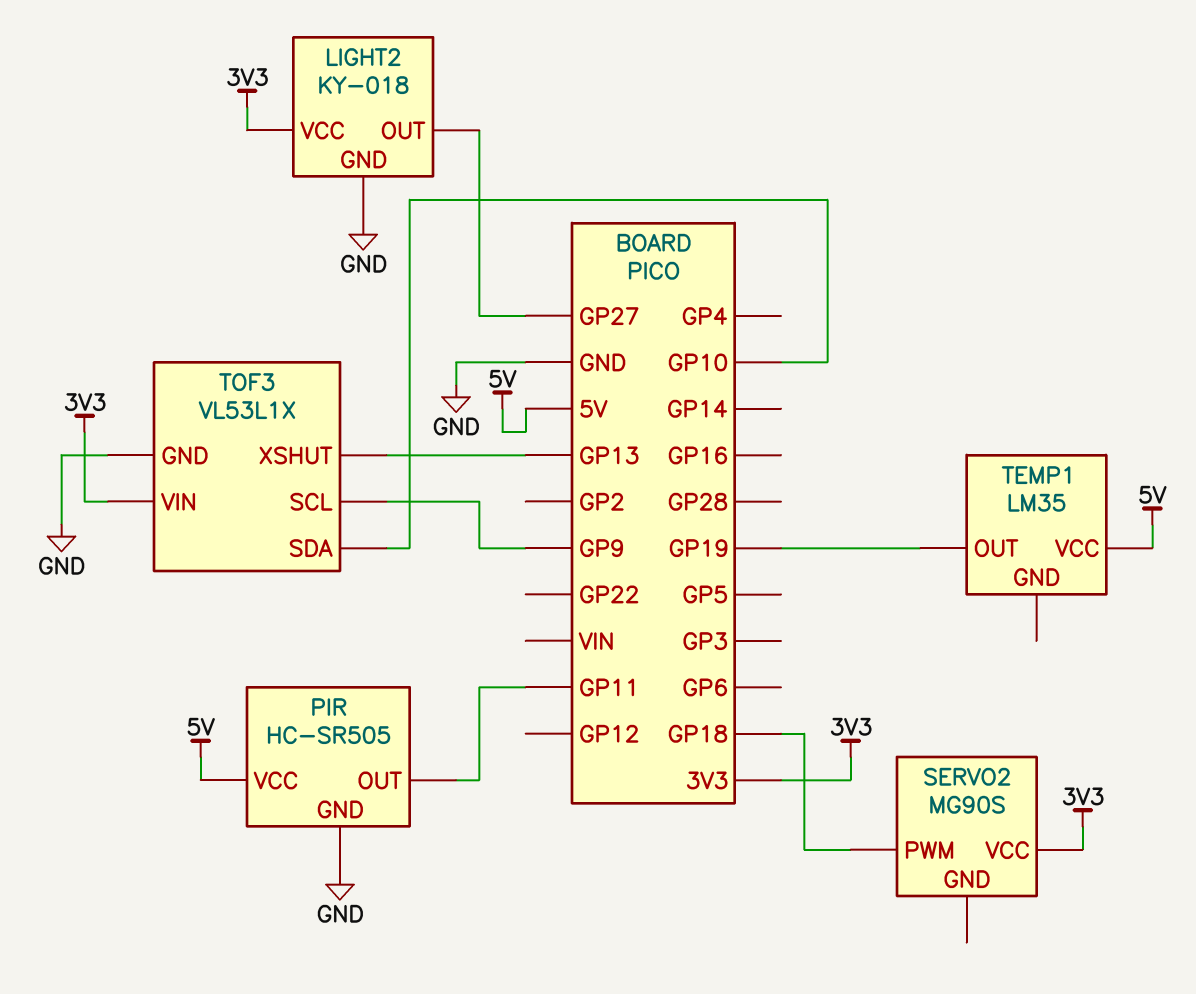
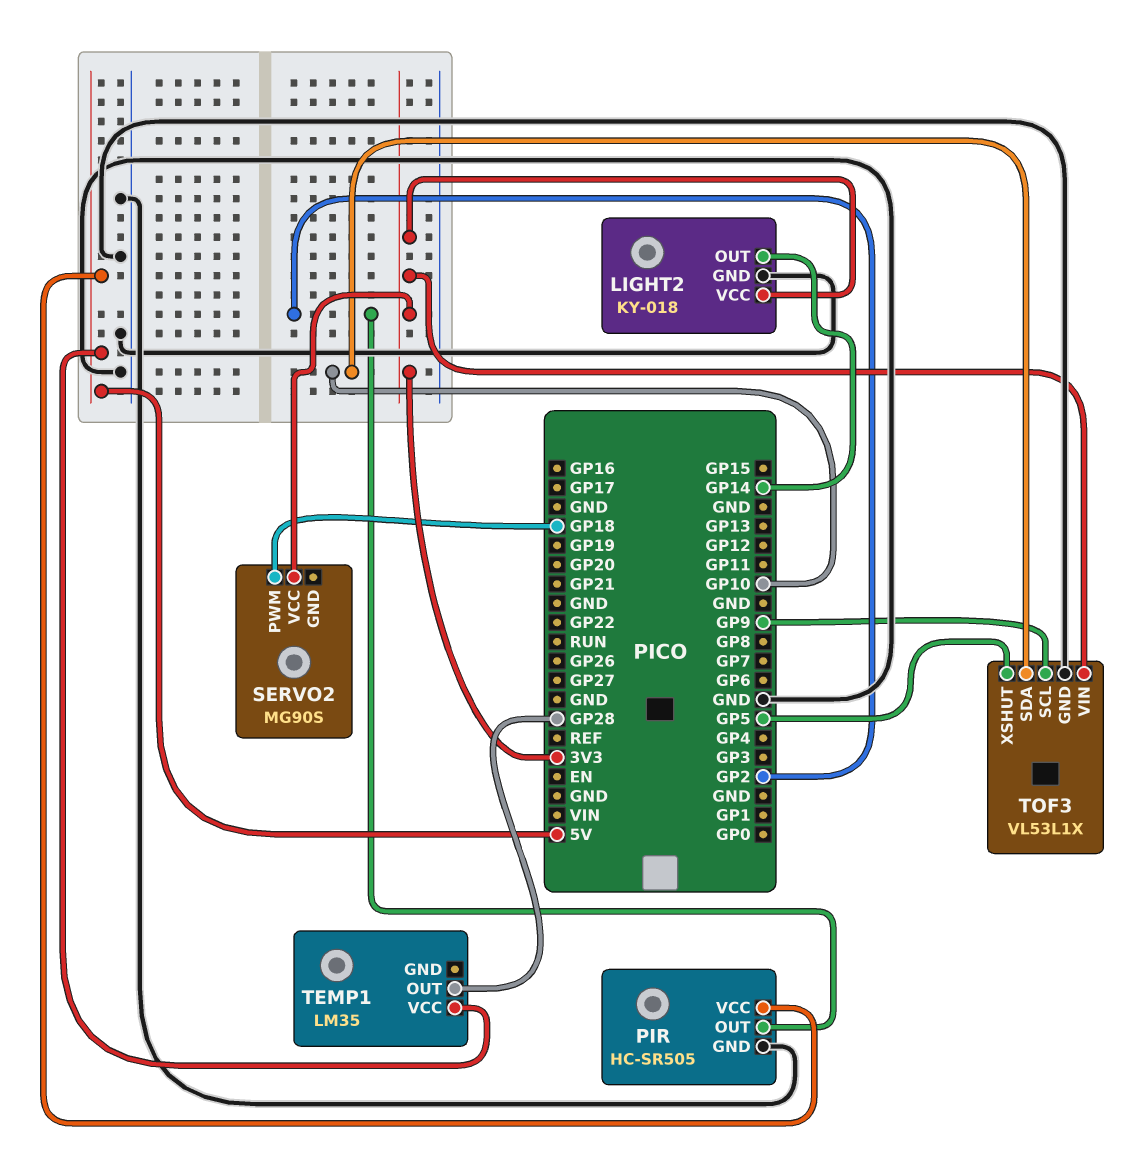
LIGHT2 pin OUT: GP27 -> GP14
PIR pin OUT: GP11 -> GP2
TEMP1 pin OUT: GP19 -> GP28
TOF3 pin XSHUT: GP13 -> GP5

